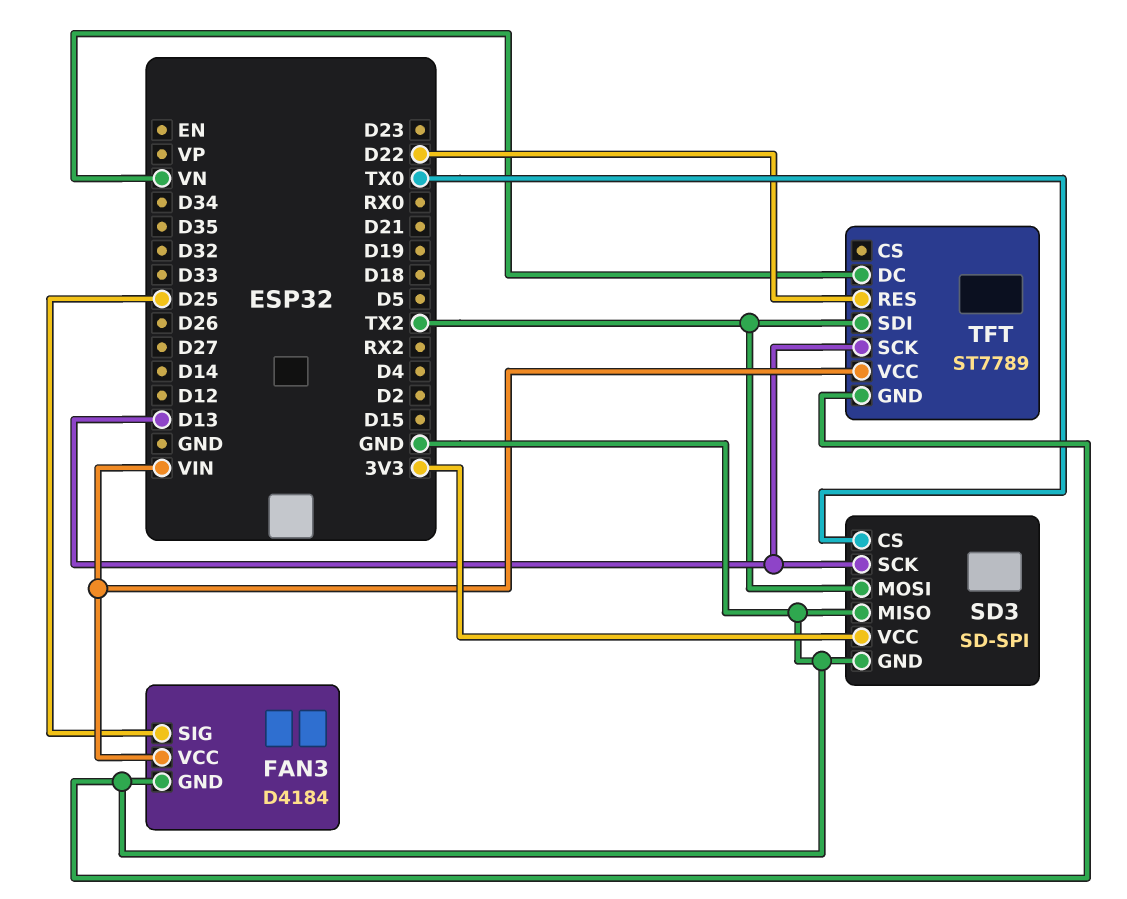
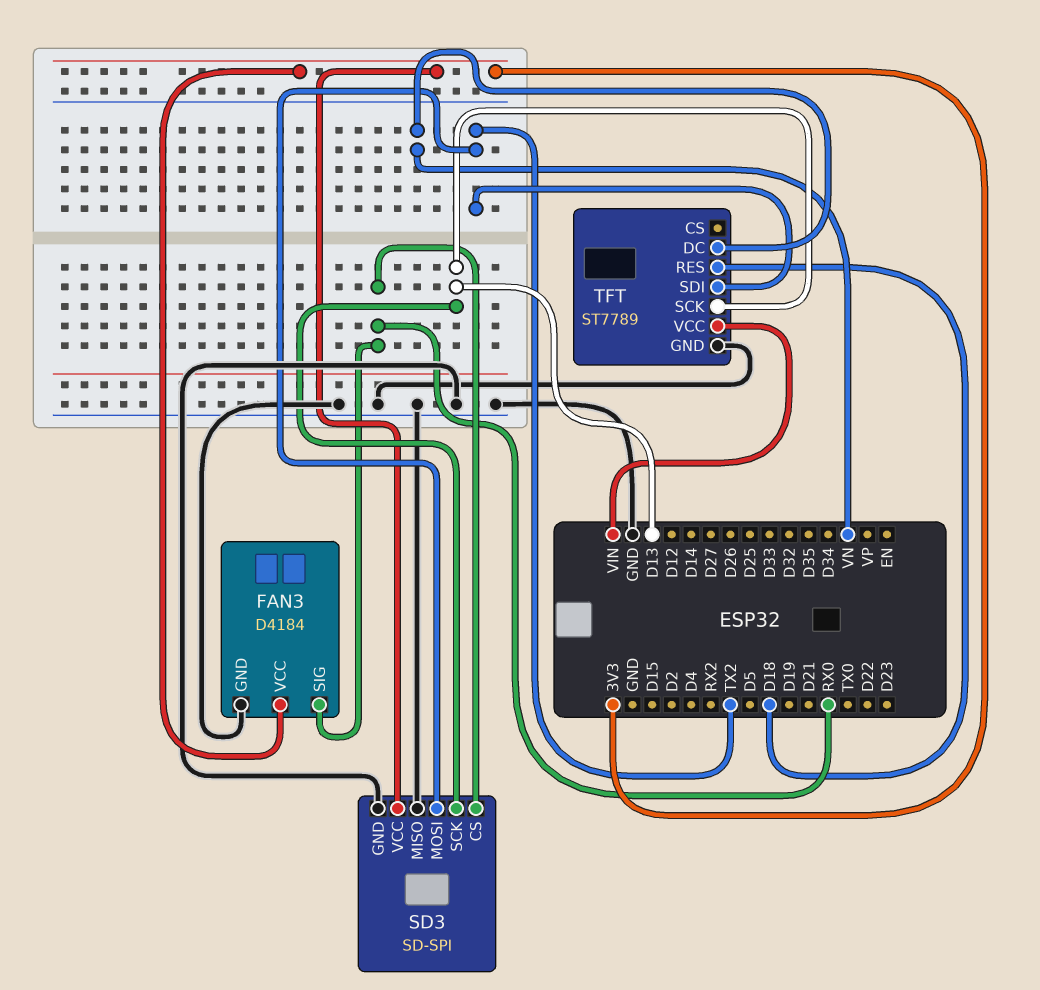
FAN3 pin SIG: D25 -> RX0
FAN3 pin VCC: VIN -> 3V3
SD3 pin CS: TX0 -> RX0
TFT pin RES: D22 -> D18

